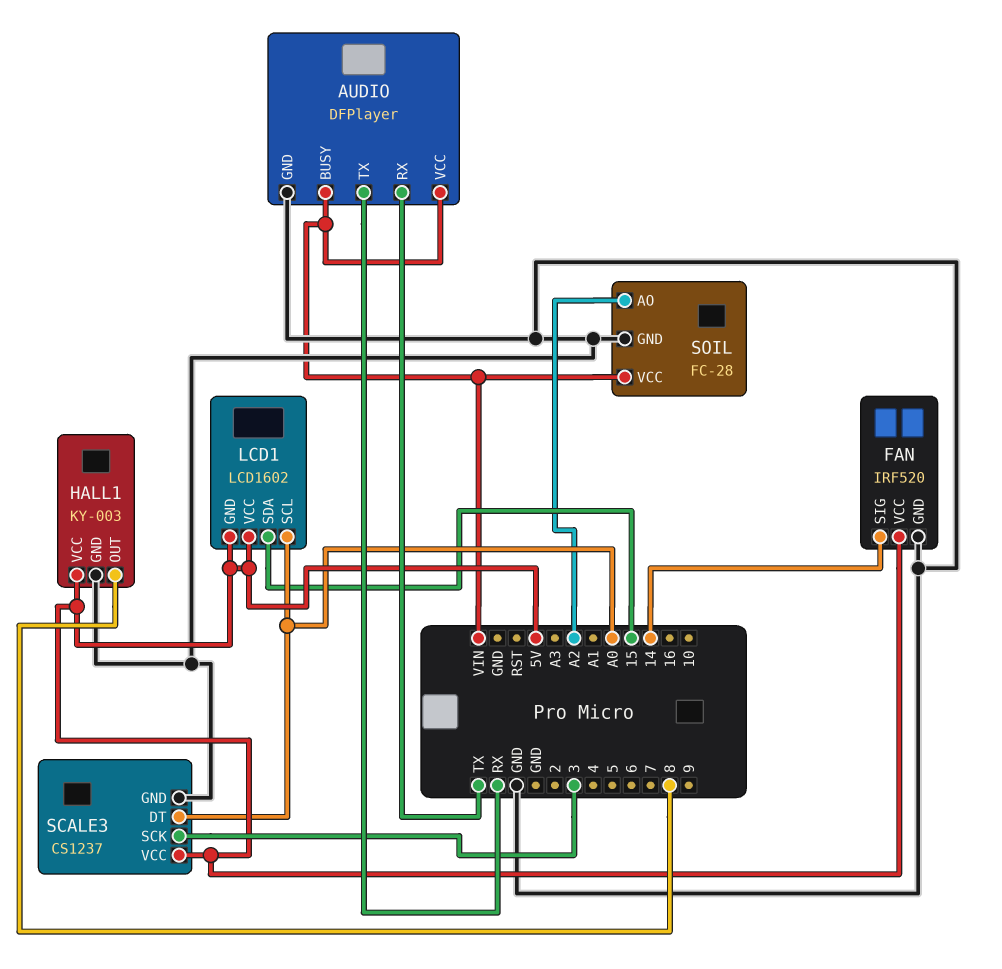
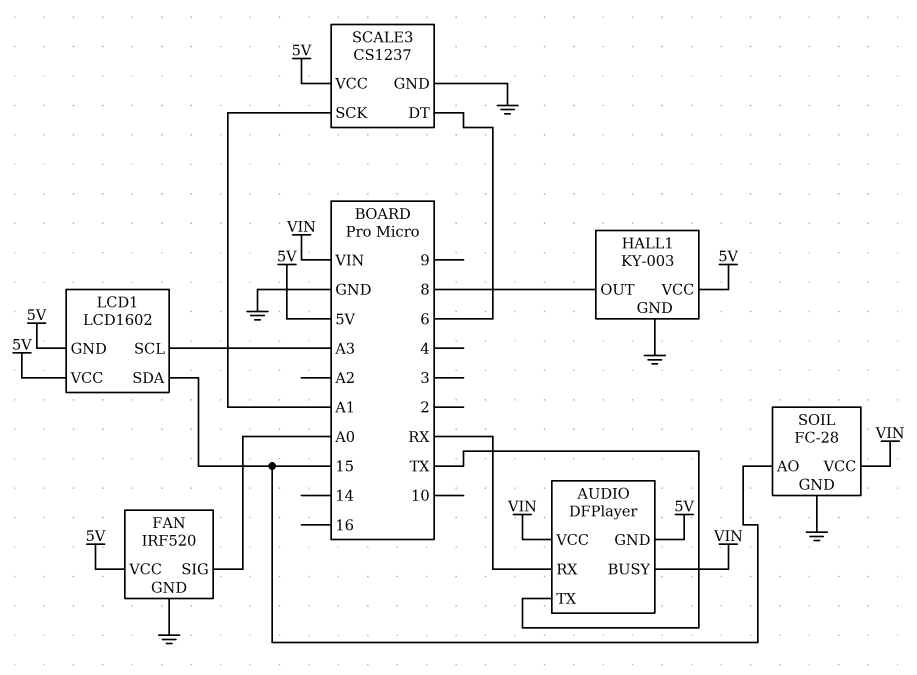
AUDIO pin GND: GND -> 5V
AUDIO pin RX: TX -> RX
AUDIO pin TX: RX -> TX
FAN pin SIG: 14 -> A0
LCD1 pin SCL: A0 -> A3
SCALE3 pin DT: A0 -> 6
SCALE3 pin SCK: 3 -> A1
SOIL pin AO: A2 -> 15

